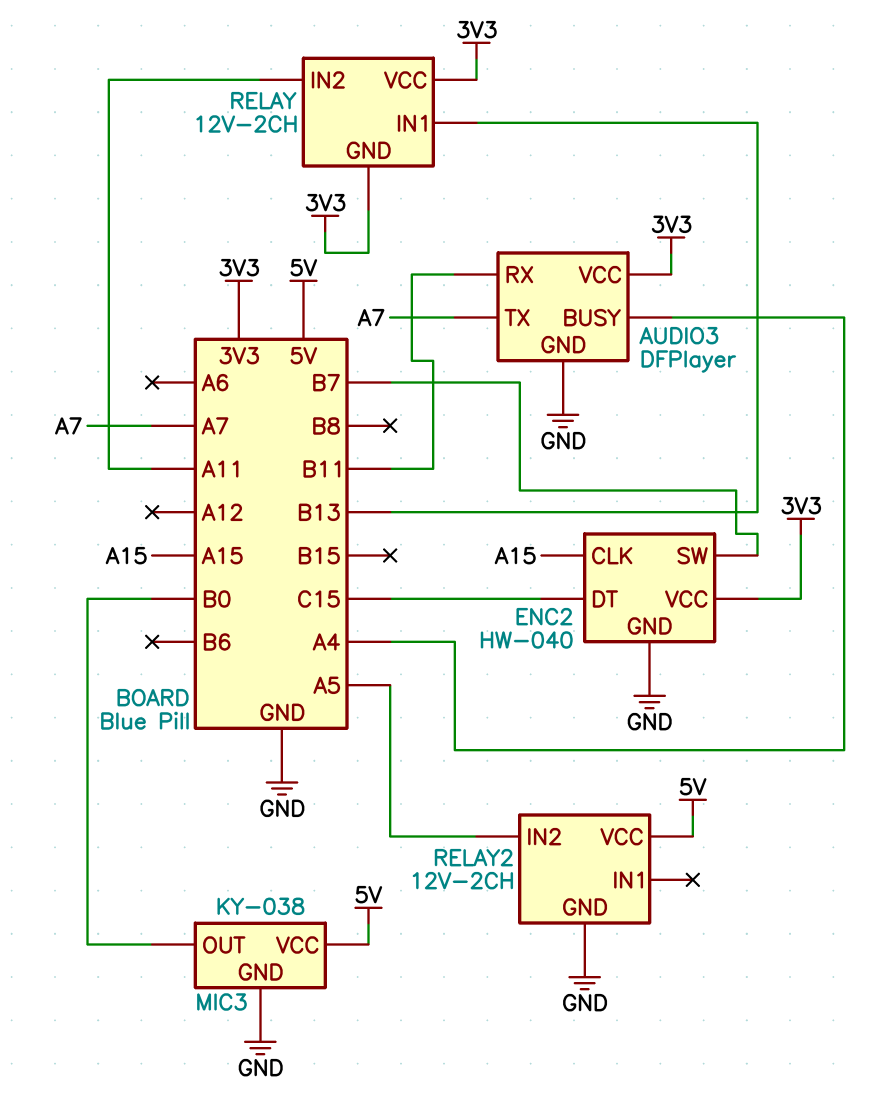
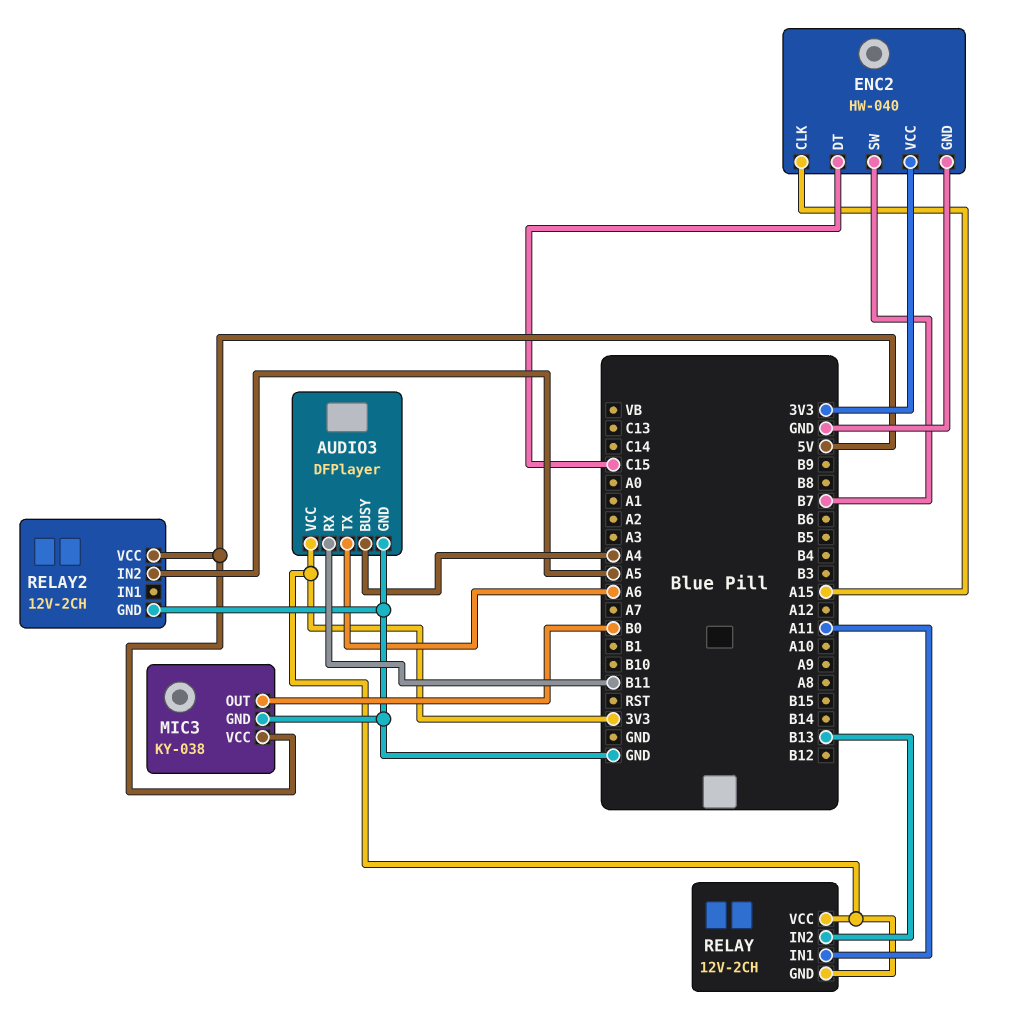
AUDIO3 pin TX: A7 -> A6
RELAY pin IN1: B13 -> A11
RELAY pin IN2: A11 -> B13

